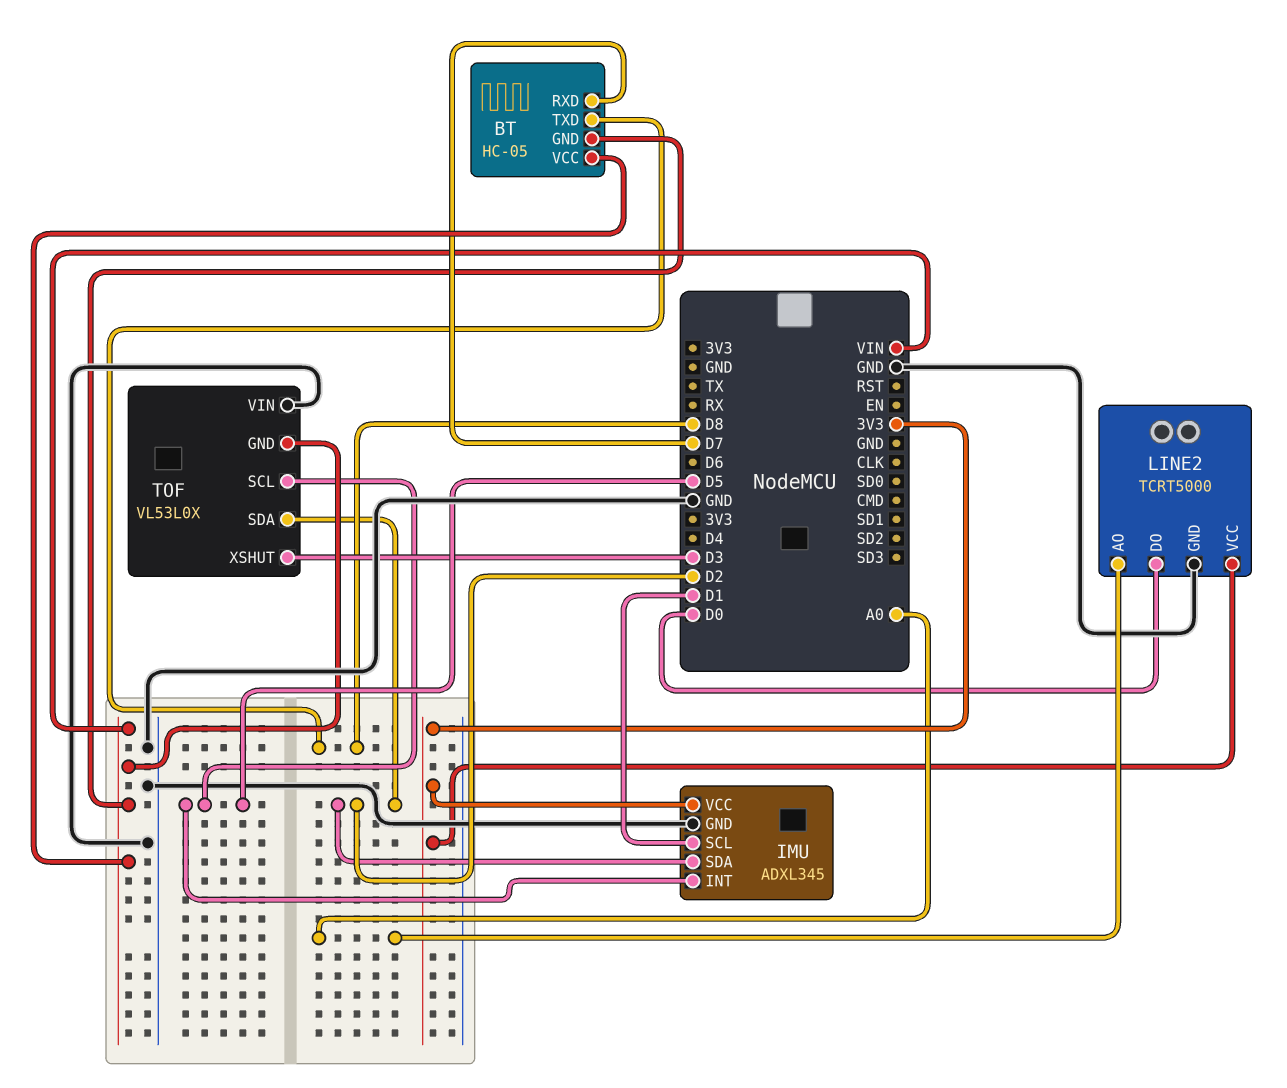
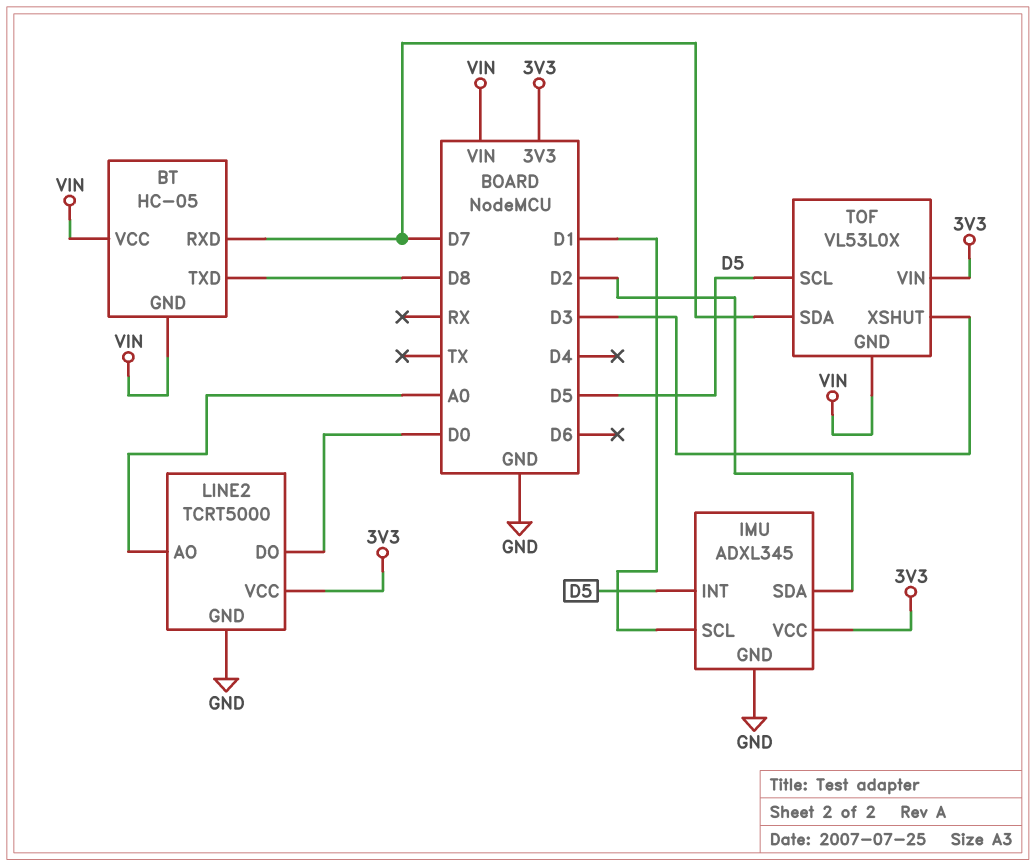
TOF pin SDA: D2 -> D7
TOF pin VIN: GND -> 3V3

